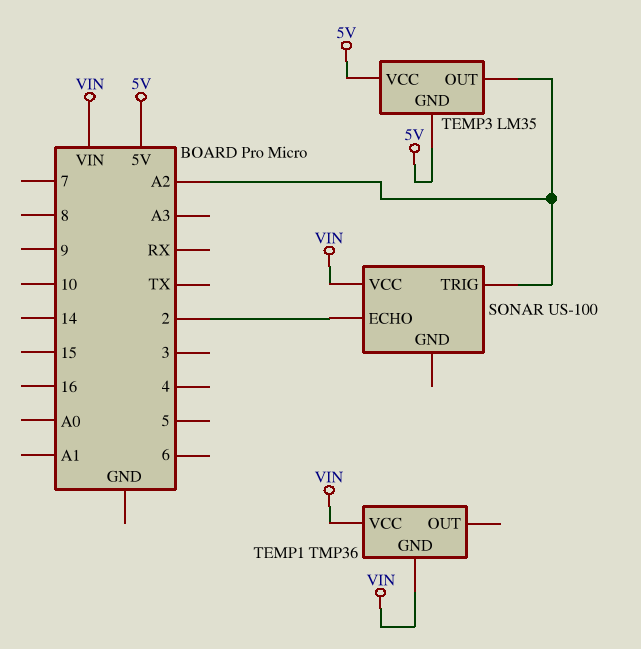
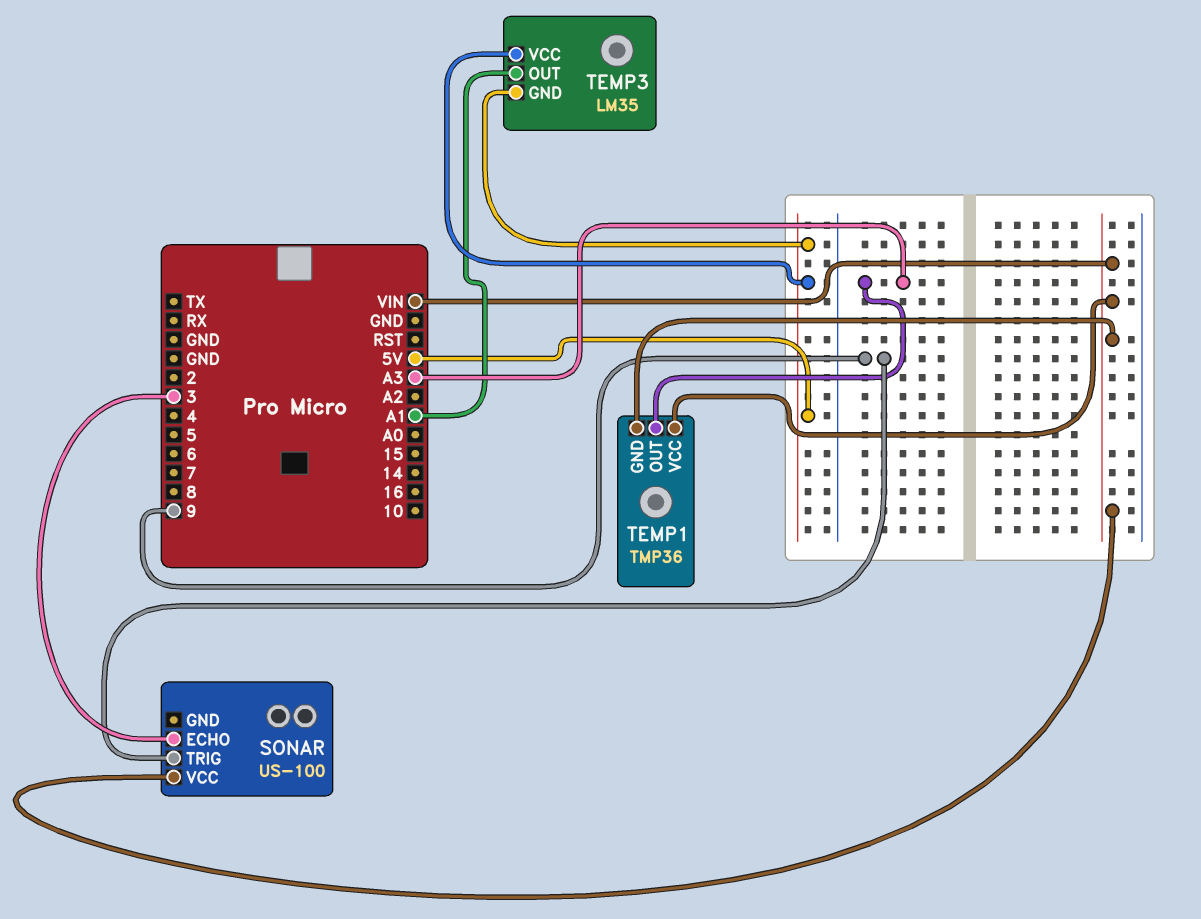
SONAR pin ECHO: 2 -> 3
SONAR pin TRIG: A2 -> 9
TEMP1 pin OUT: none -> A3
TEMP3 pin OUT: A2 -> A1

